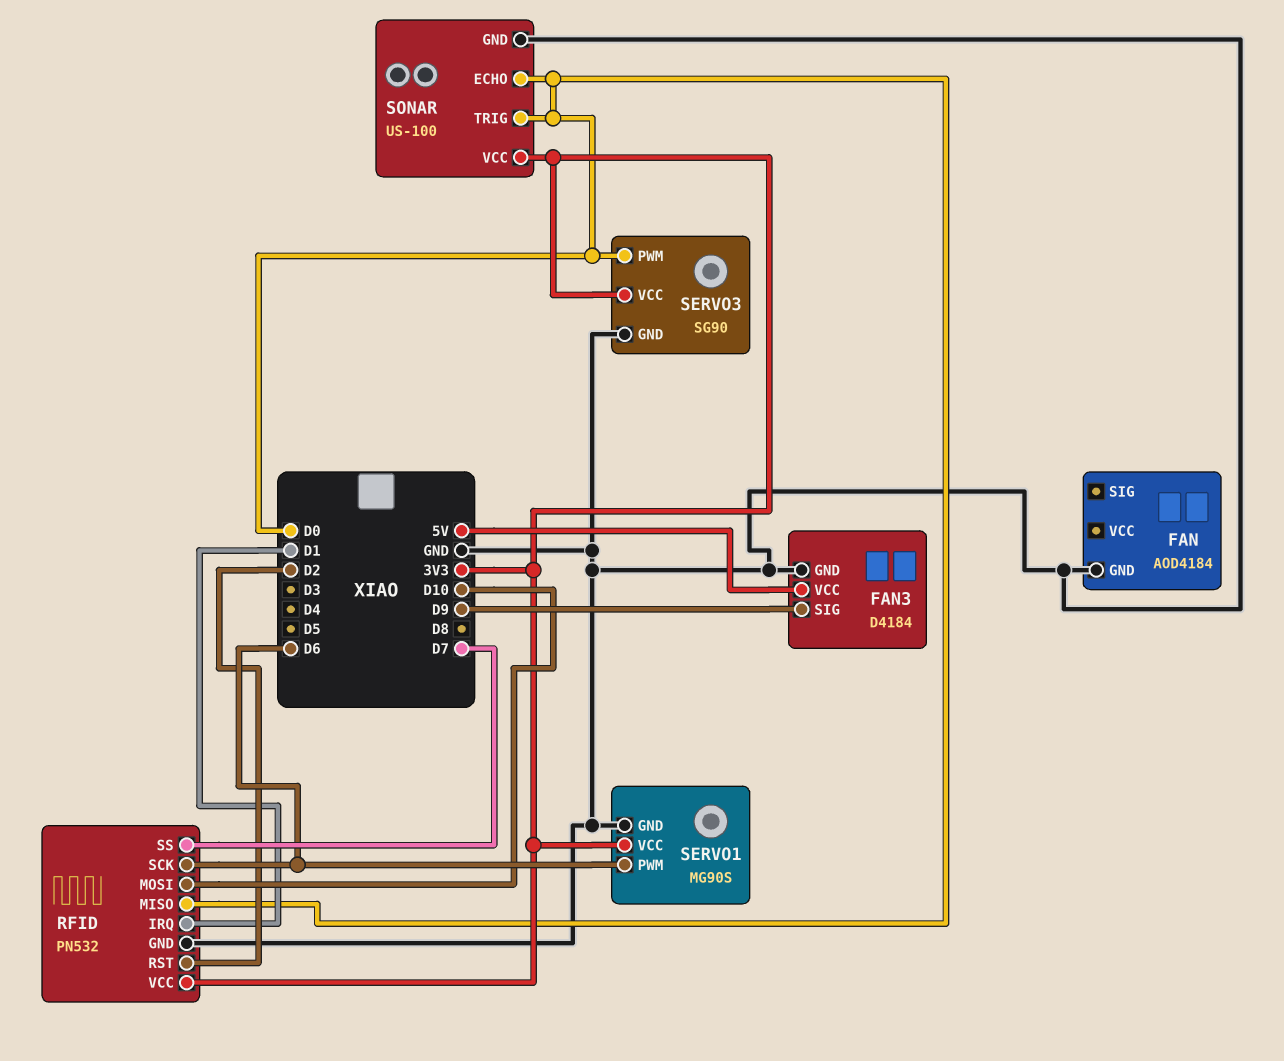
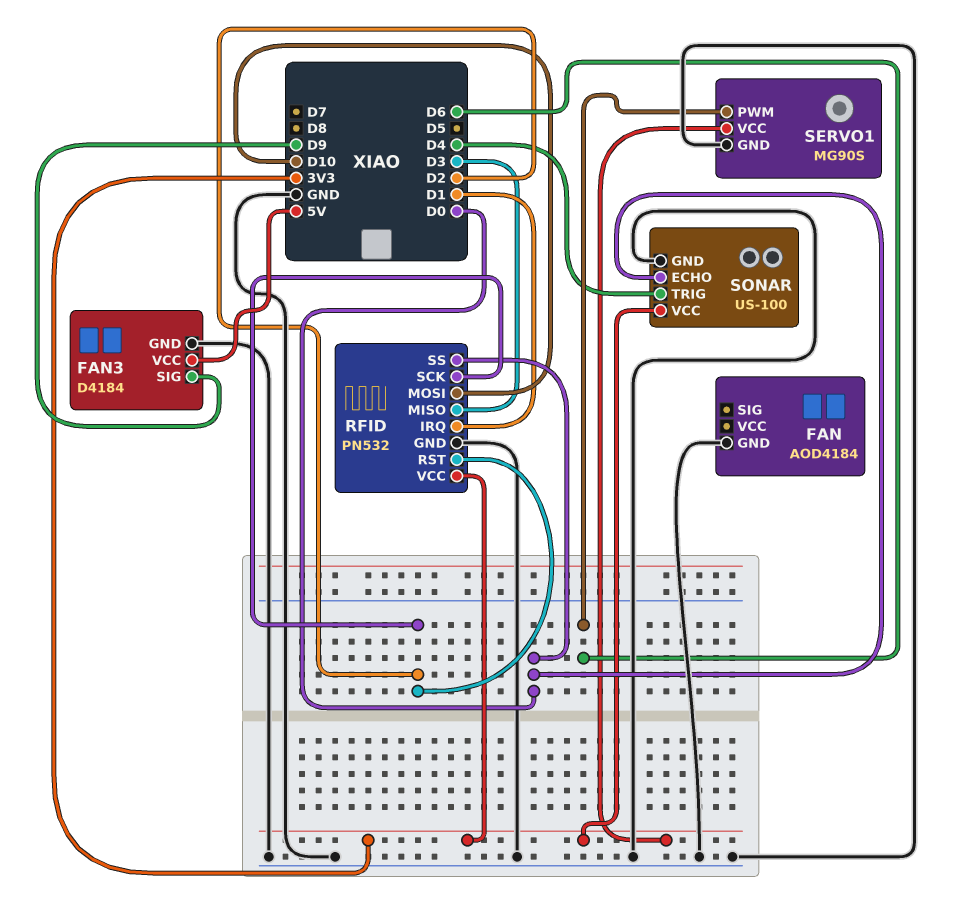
RFID pin MISO: D0 -> D3
RFID pin SCK: D6 -> D2
RFID pin SS: D7 -> D0
SERVO3: SG90 -> none
SERVO3 pin GND: GND -> none
SERVO3 pin PWM: D0 -> none
SERVO3 pin VCC: 3V3 -> none
SONAR pin TRIG: D0 -> D4

